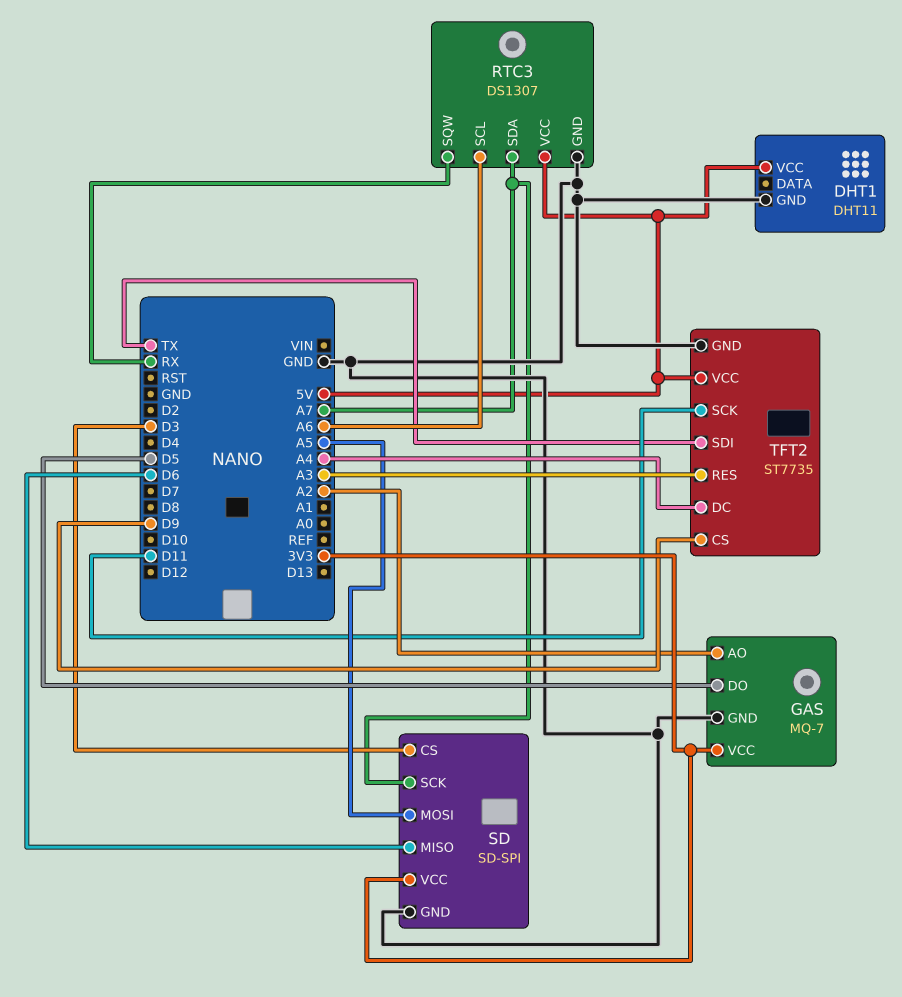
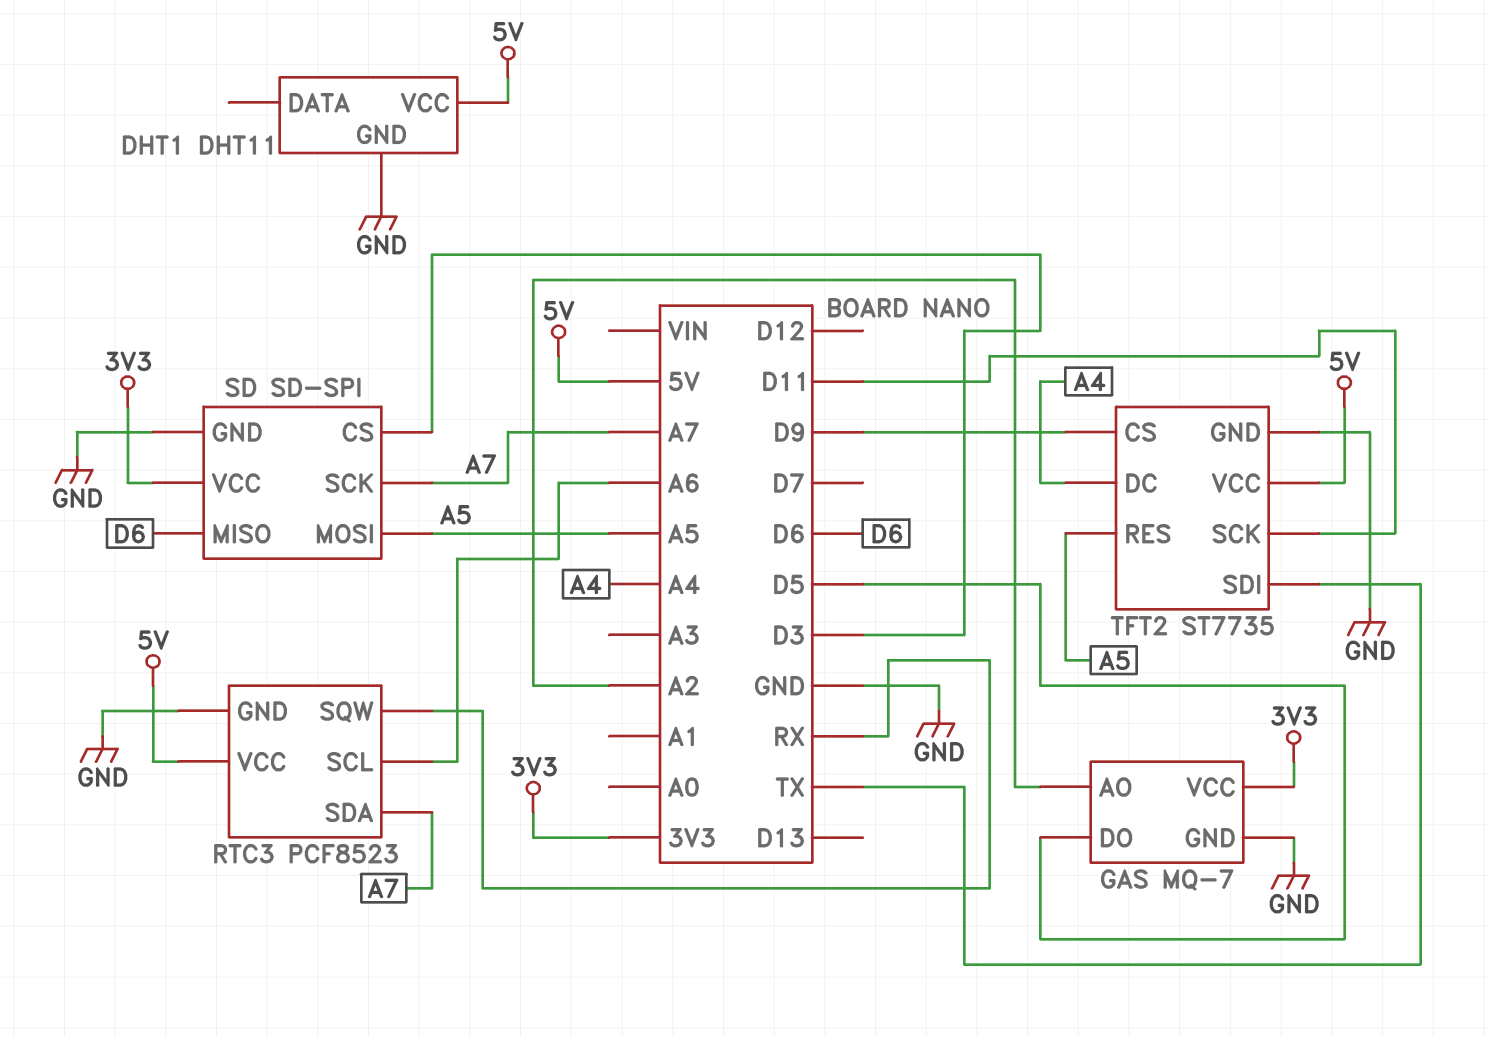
RTC3: DS1307 -> PCF8523
TFT2 pin RES: A3 -> A5

